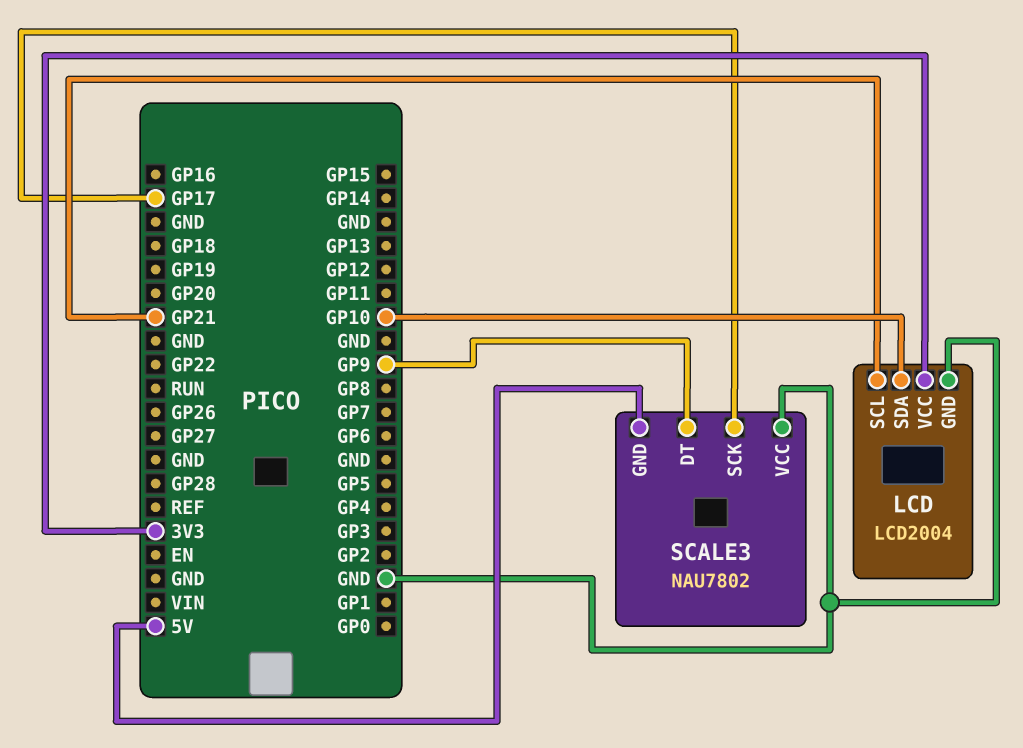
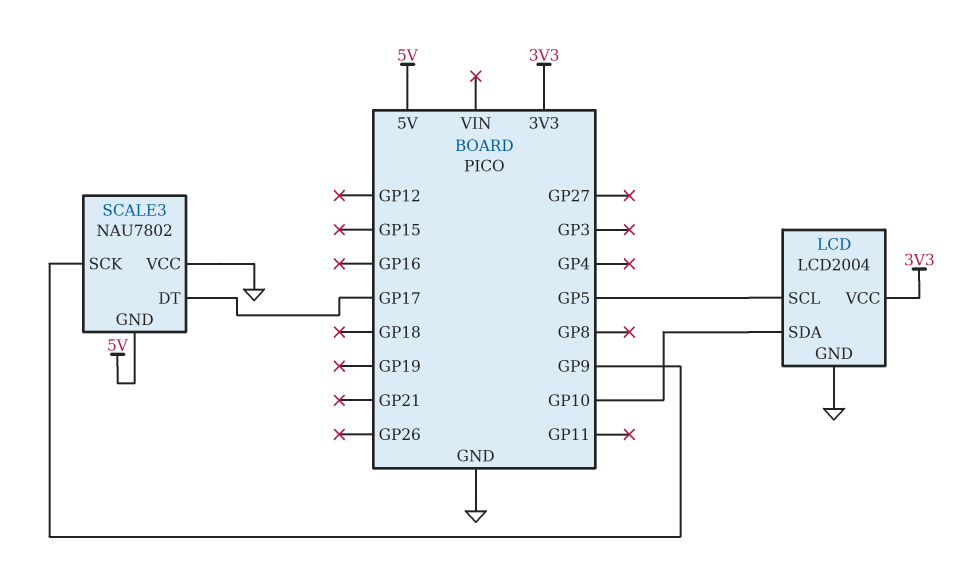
LCD pin SCL: GP21 -> GP5
SCALE3 pin DT: GP9 -> GP17
SCALE3 pin SCK: GP17 -> GP9

